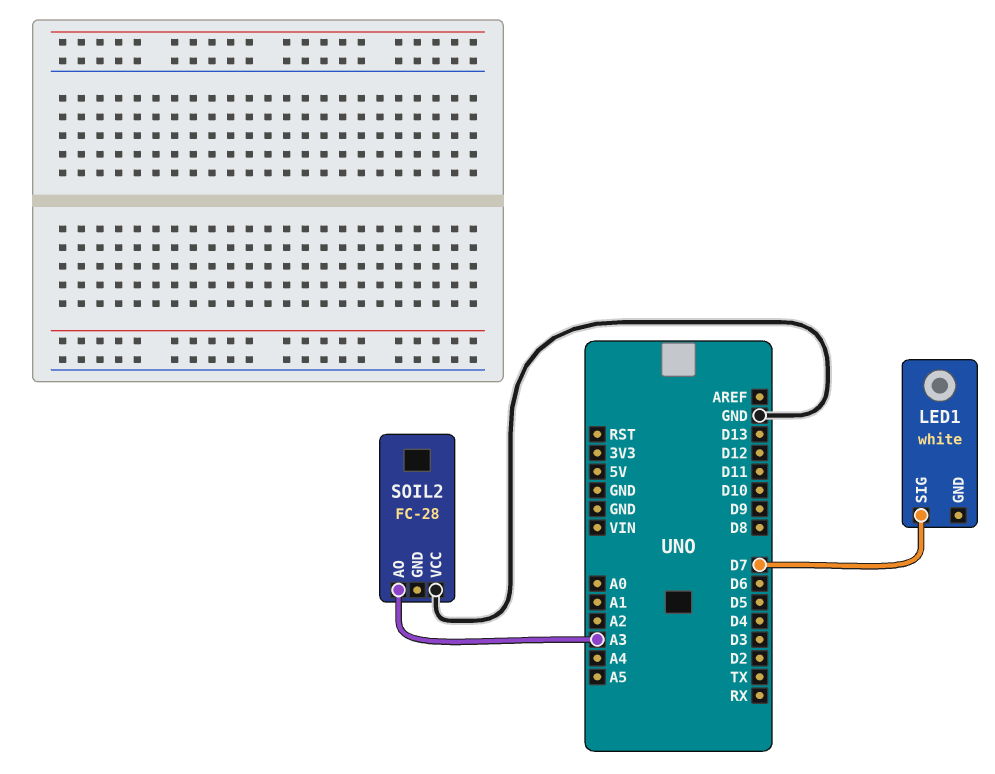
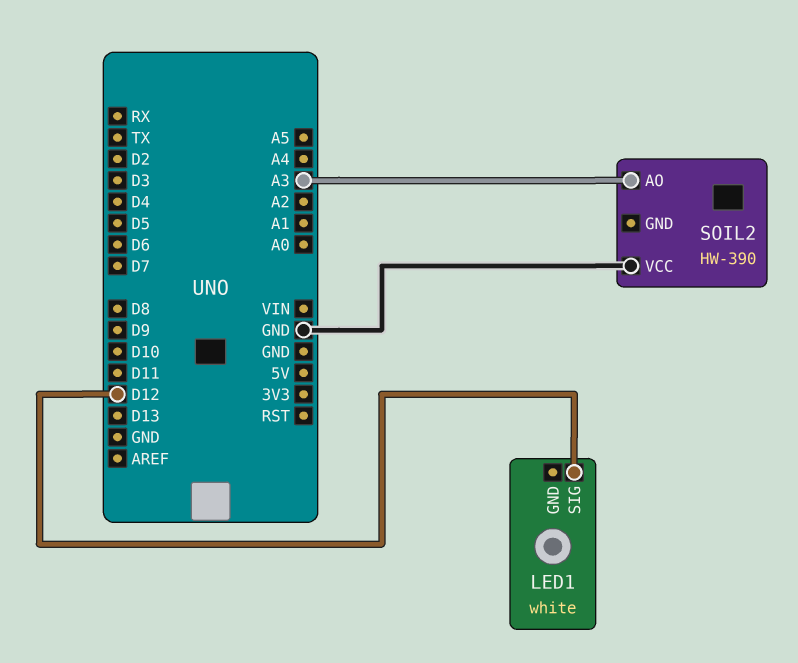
LED1 pin SIG: D7 -> D12
SOIL2: FC-28 -> HW-390

